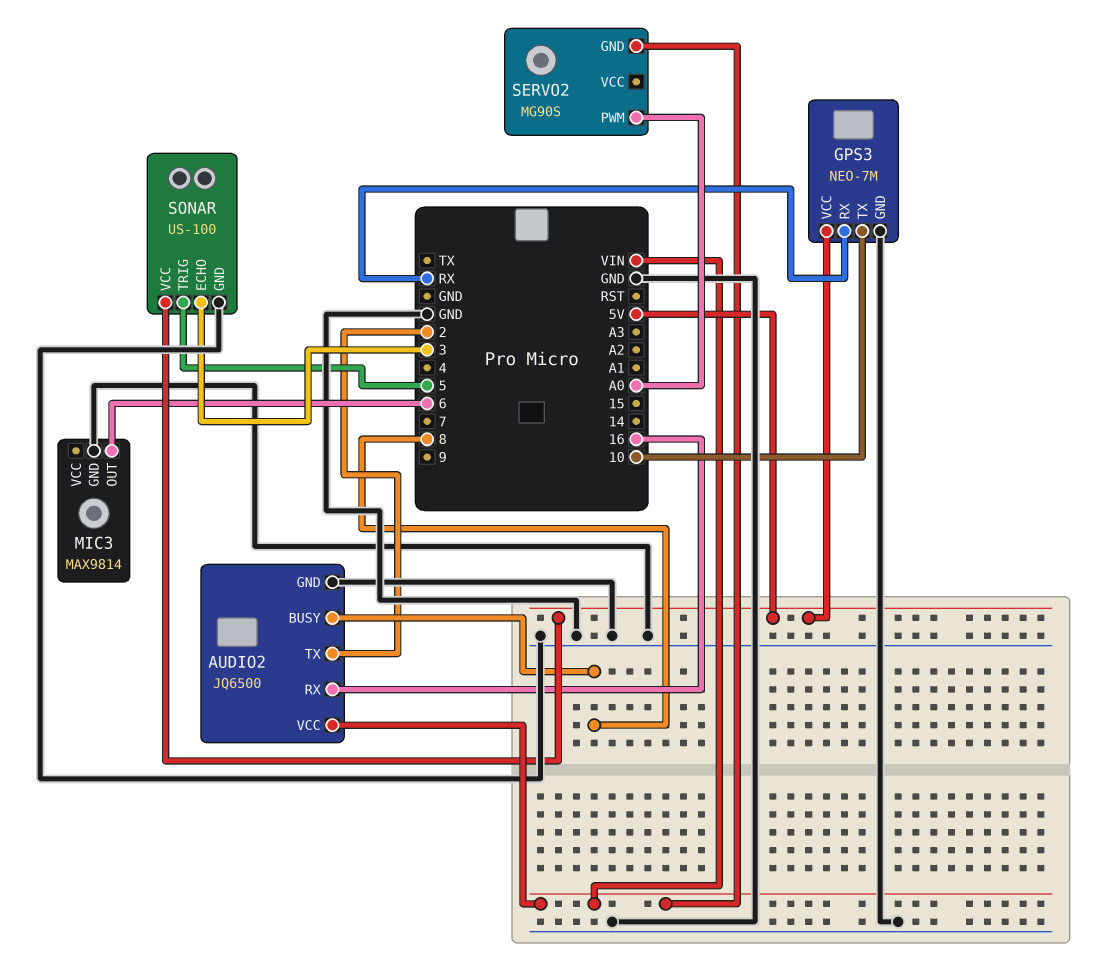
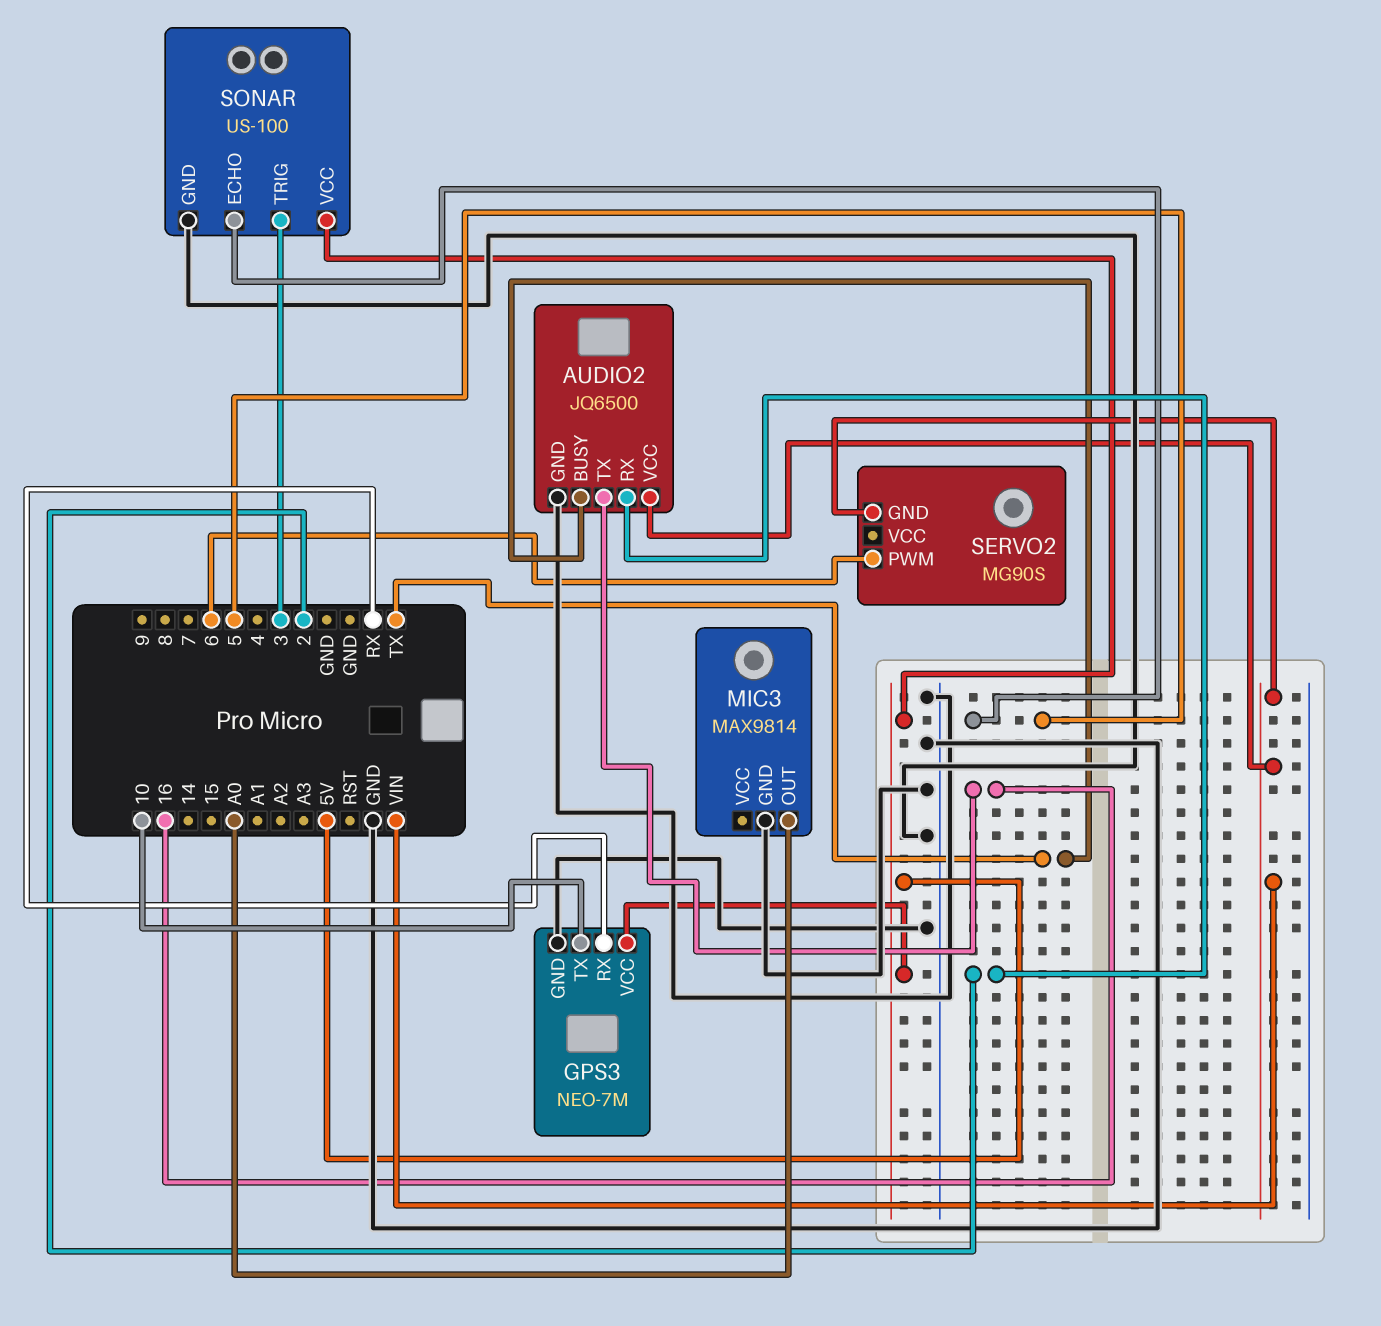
AUDIO2 pin BUSY: 8 -> TX
AUDIO2 pin RX: 16 -> 2
AUDIO2 pin TX: 2 -> 16
MIC3 pin OUT: 6 -> A0
SERVO2 pin PWM: A0 -> 6
SONAR pin ECHO: 3 -> 5
SONAR pin TRIG: 5 -> 3

